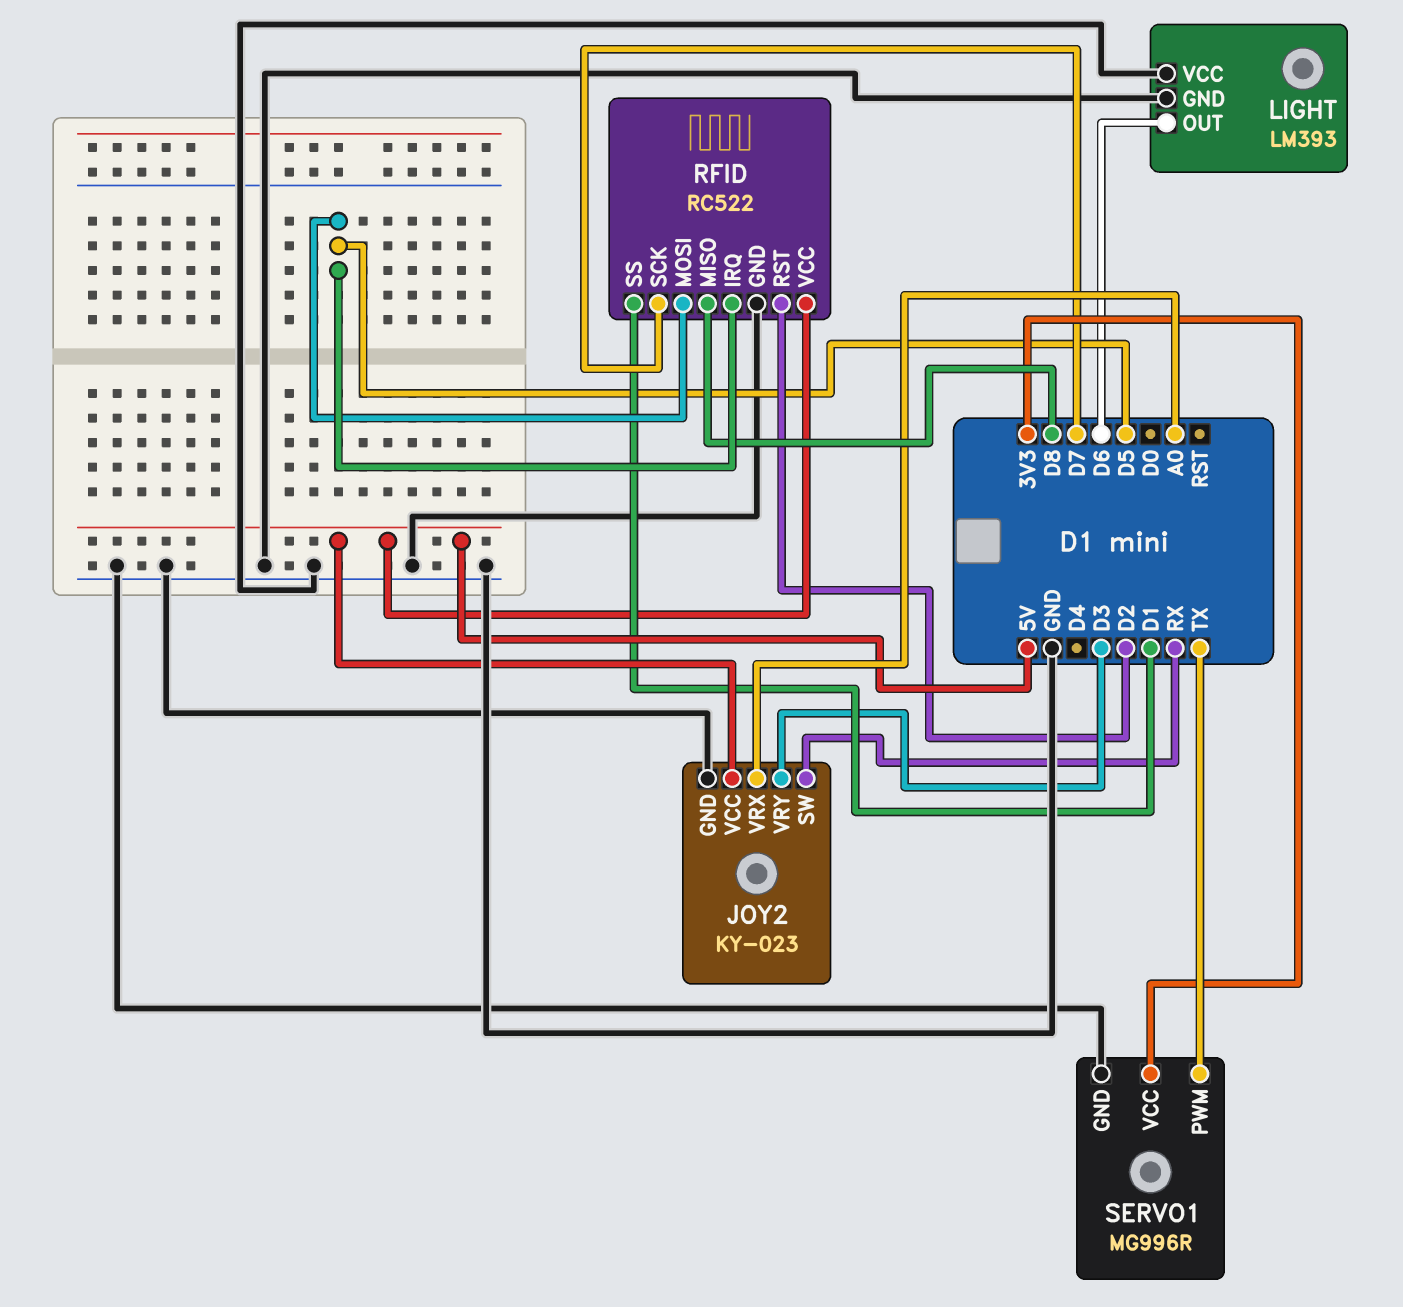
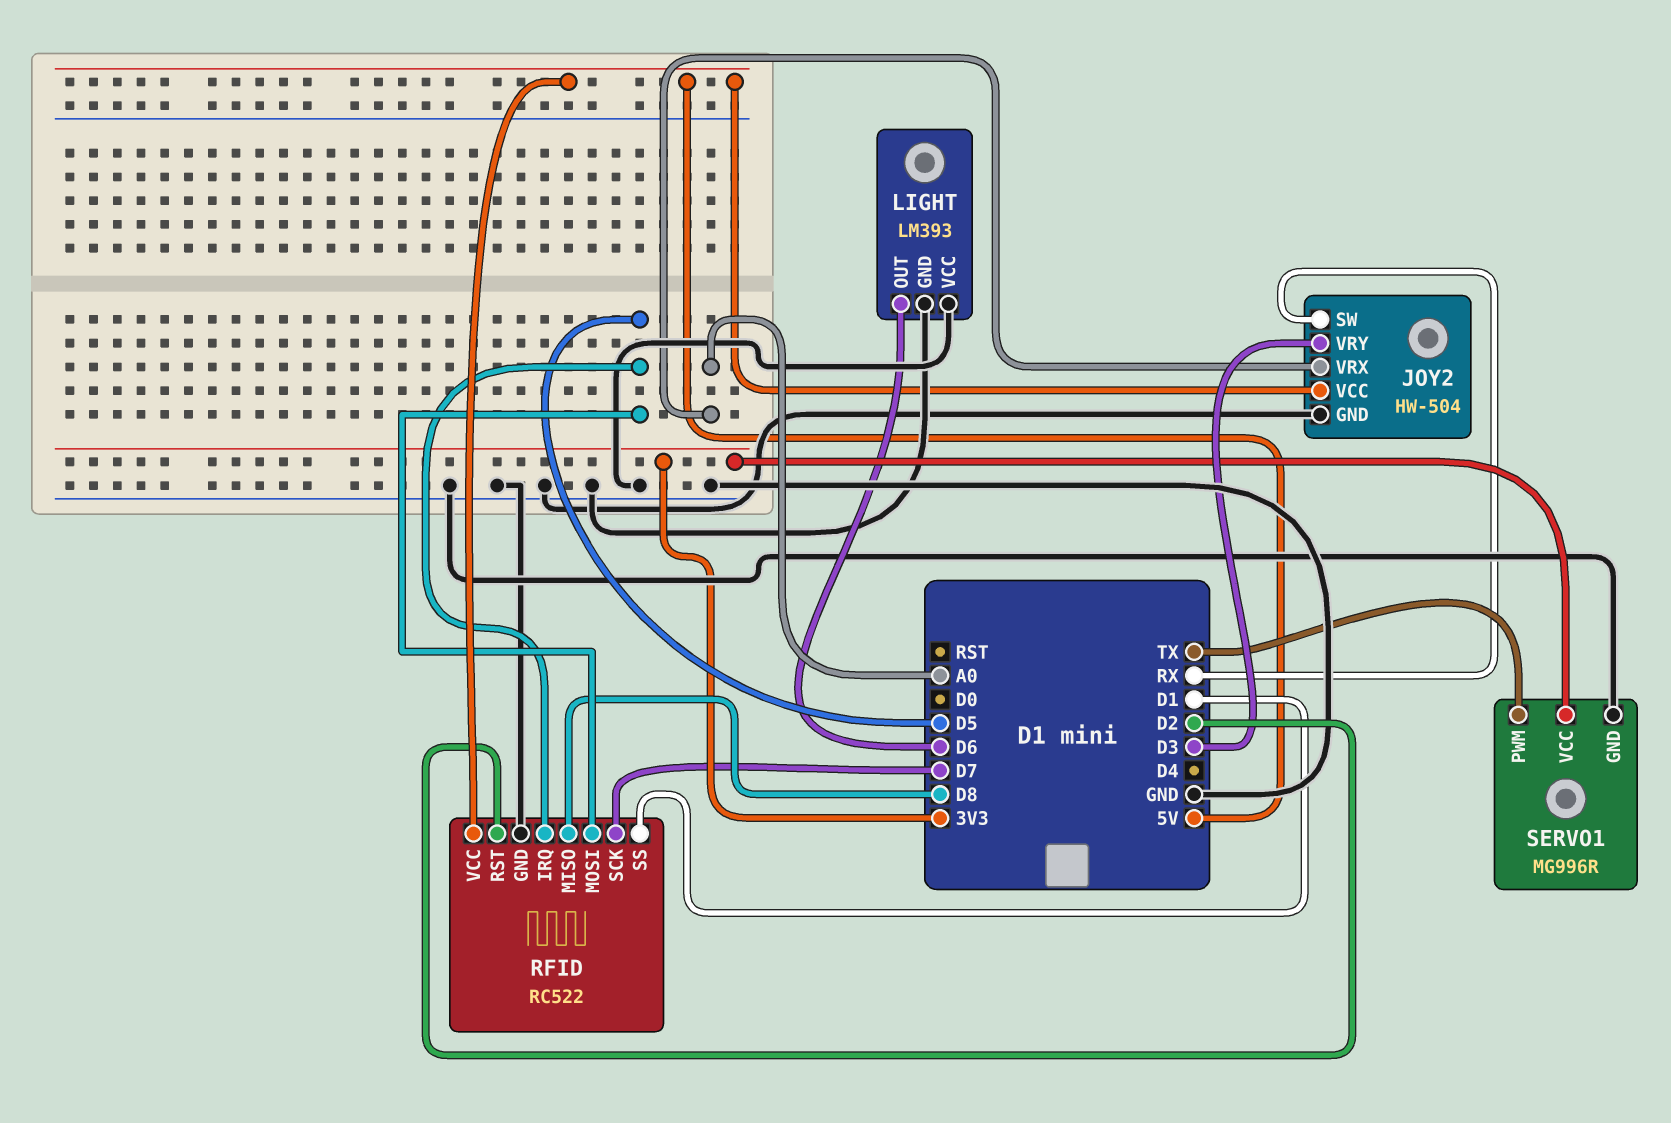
JOY2: KY-023 -> HW-504

